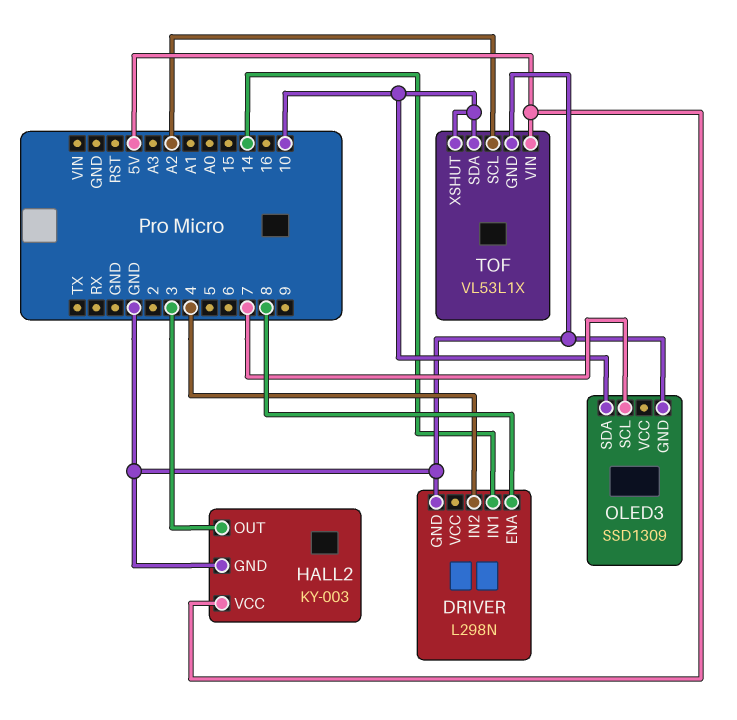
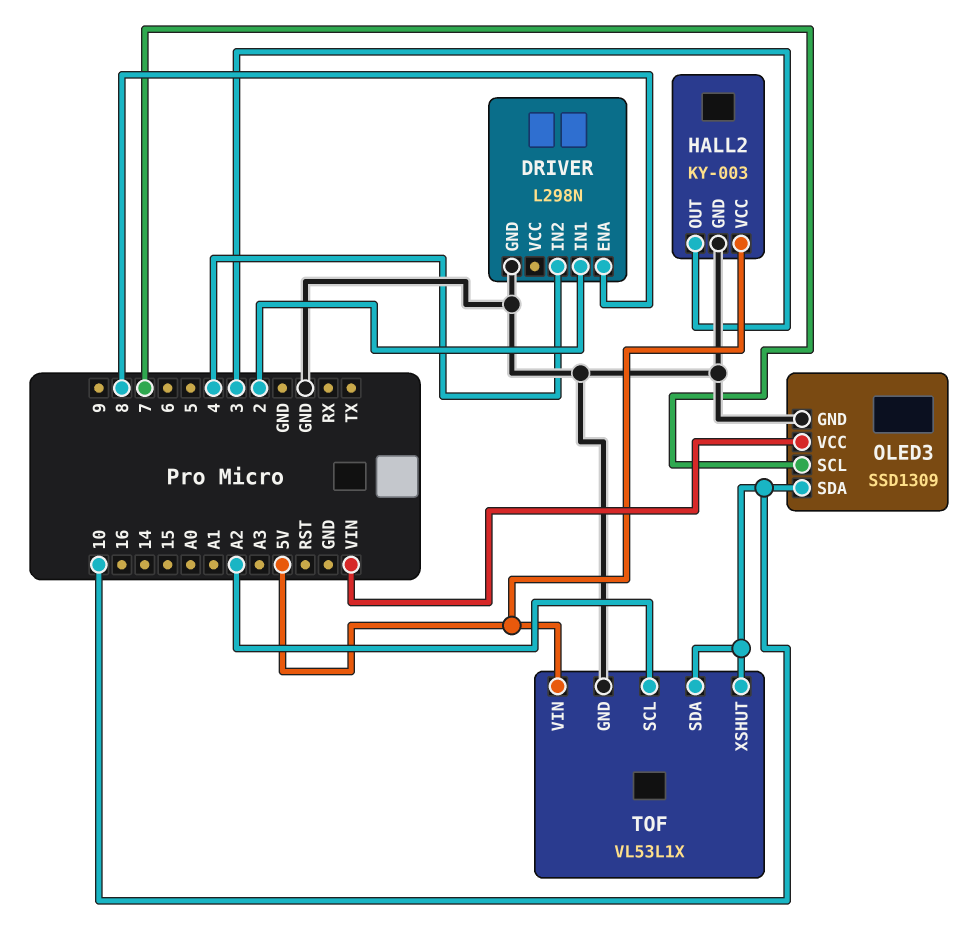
DRIVER pin IN1: 14 -> 2
OLED3 pin VCC: none -> VIN

